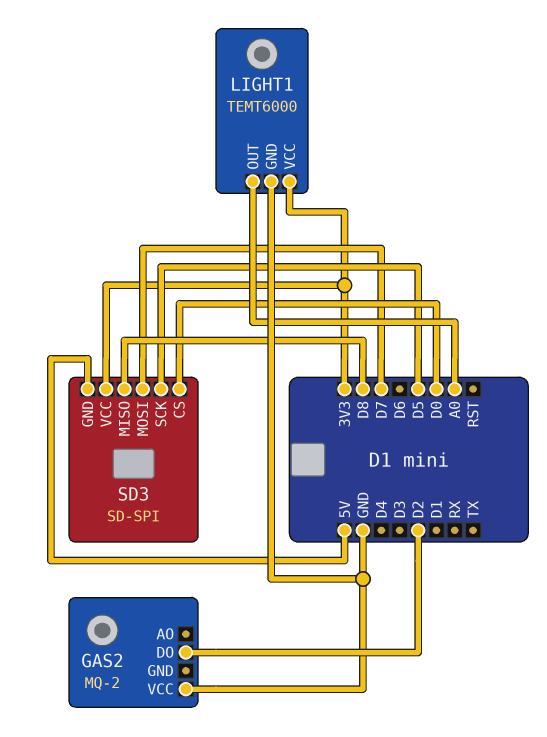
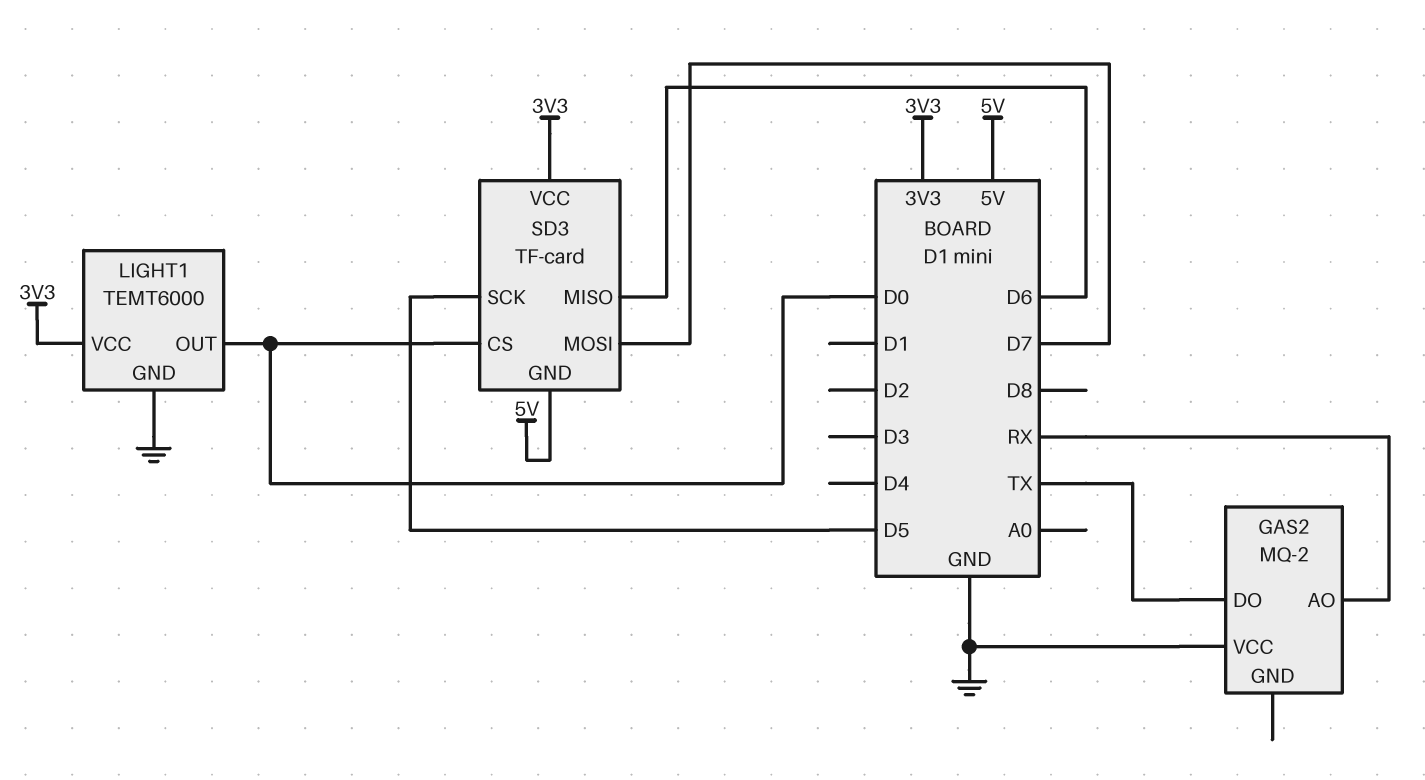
GAS2 pin AO: none -> RX
GAS2 pin DO: D2 -> TX
LIGHT1 pin OUT: A0 -> D0
SD3: SD-SPI -> TF-card
SD3 pin MISO: D8 -> D6

